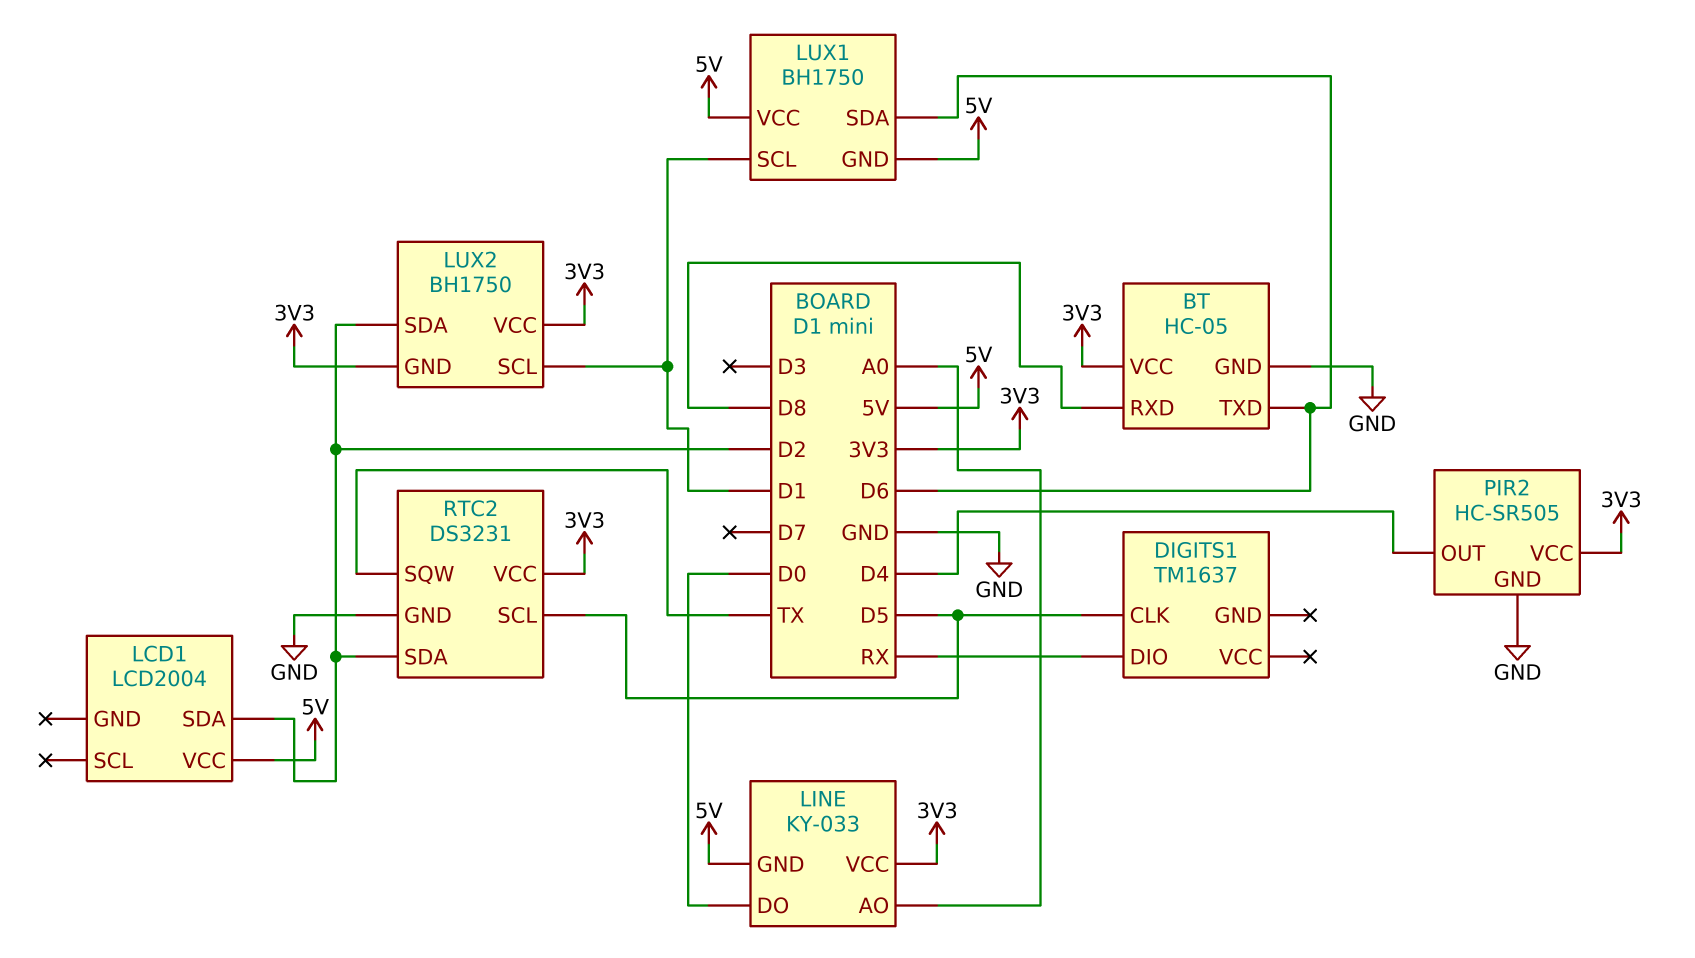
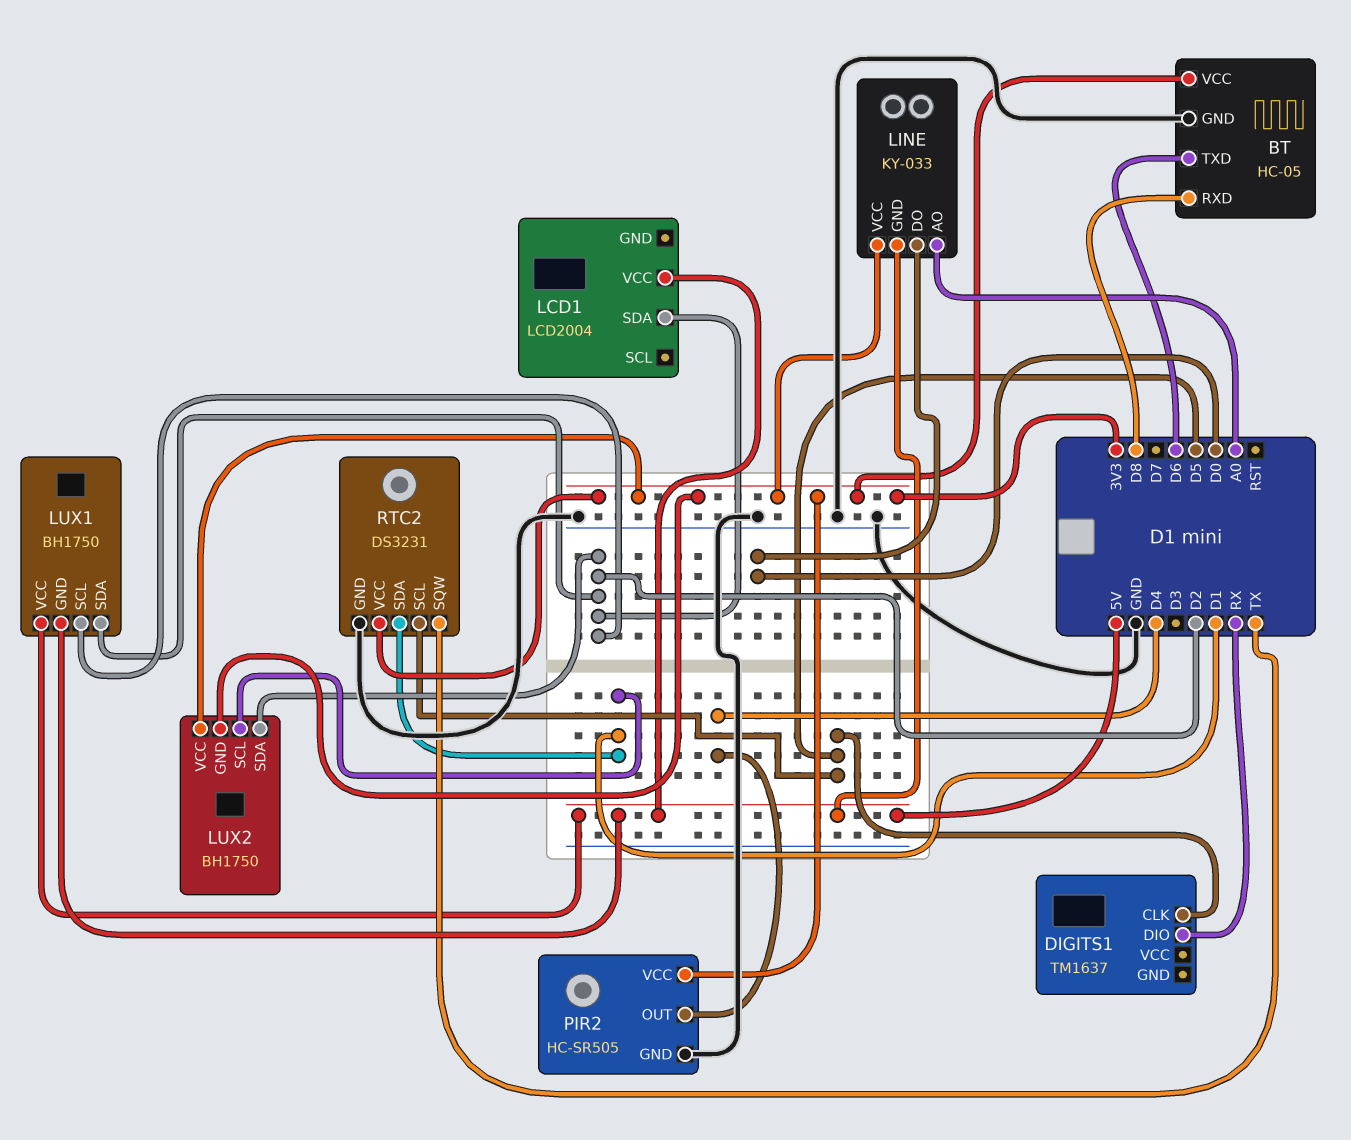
LUX1 pin SCL: D1 -> D2
LUX1 pin SDA: D6 -> D2
RTC2 pin SDA: D2 -> D1

